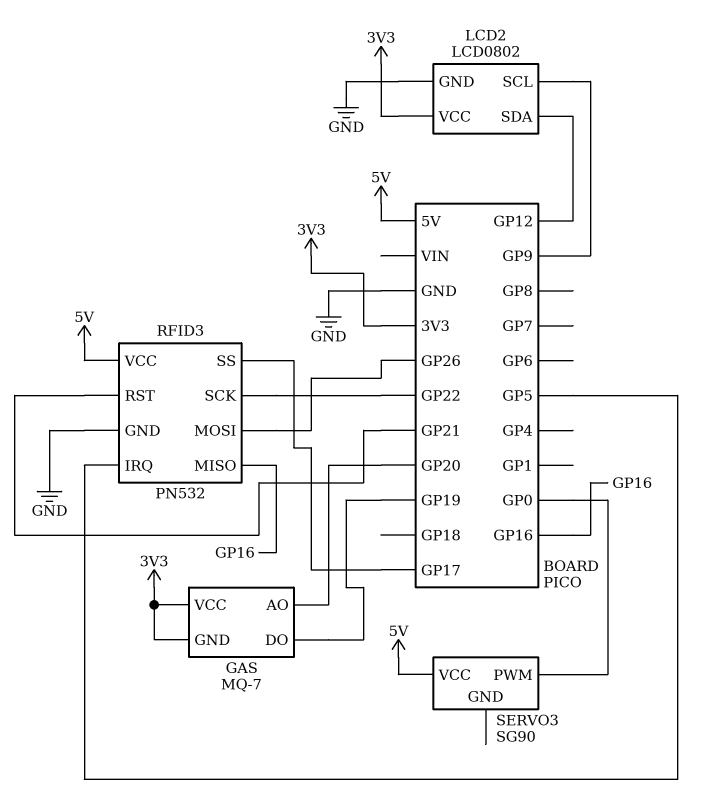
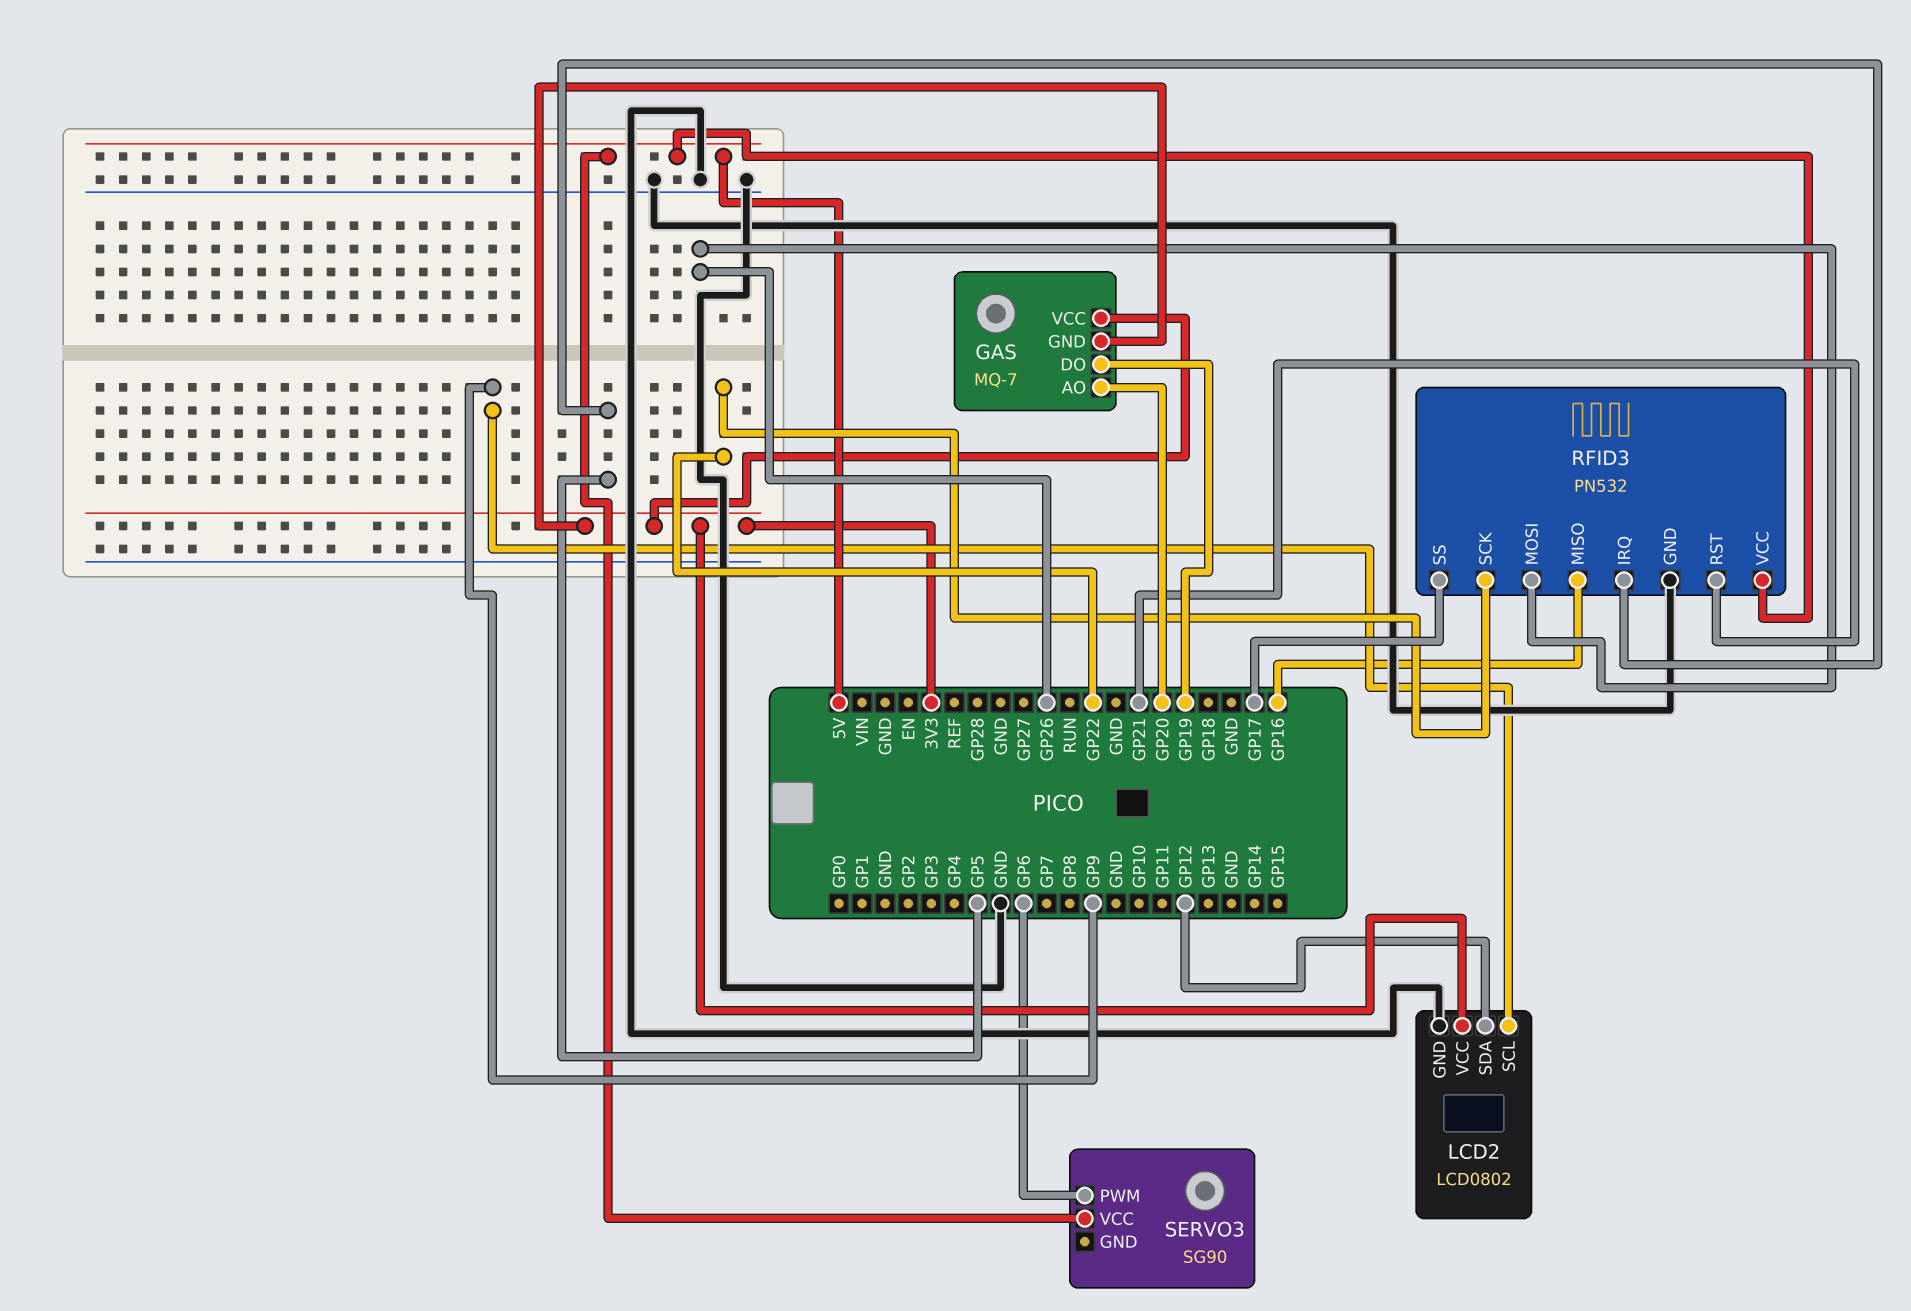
SERVO3 pin PWM: GP0 -> GP6

